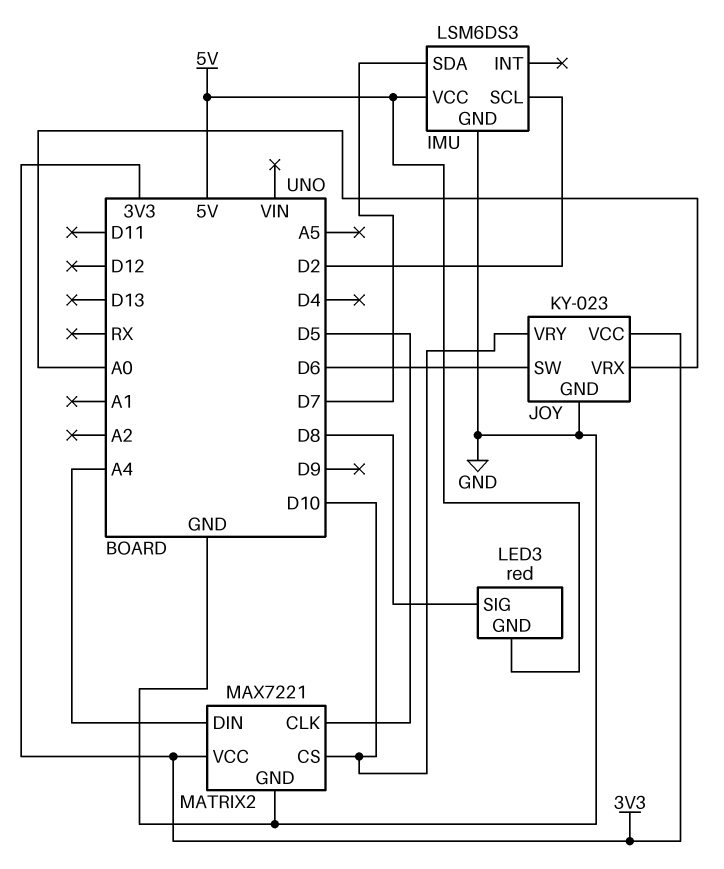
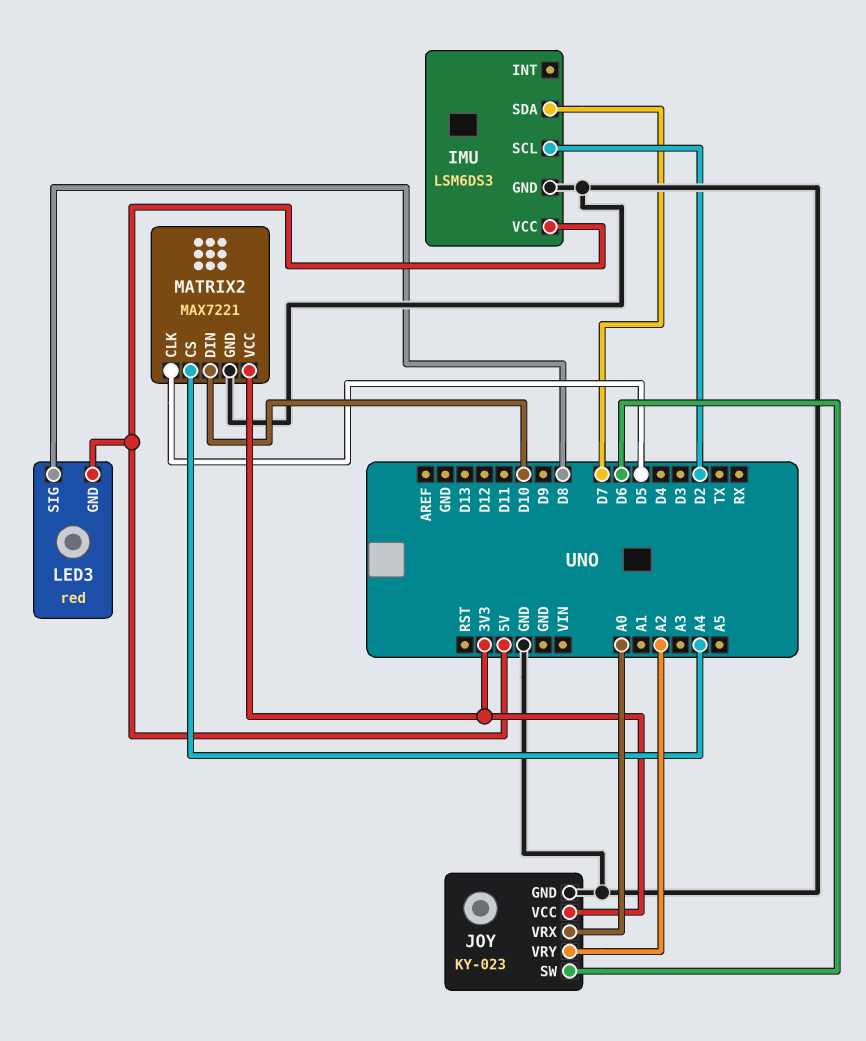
JOY pin VRY: D10 -> A2
MATRIX2 pin CS: D10 -> A4
MATRIX2 pin DIN: A4 -> D10

